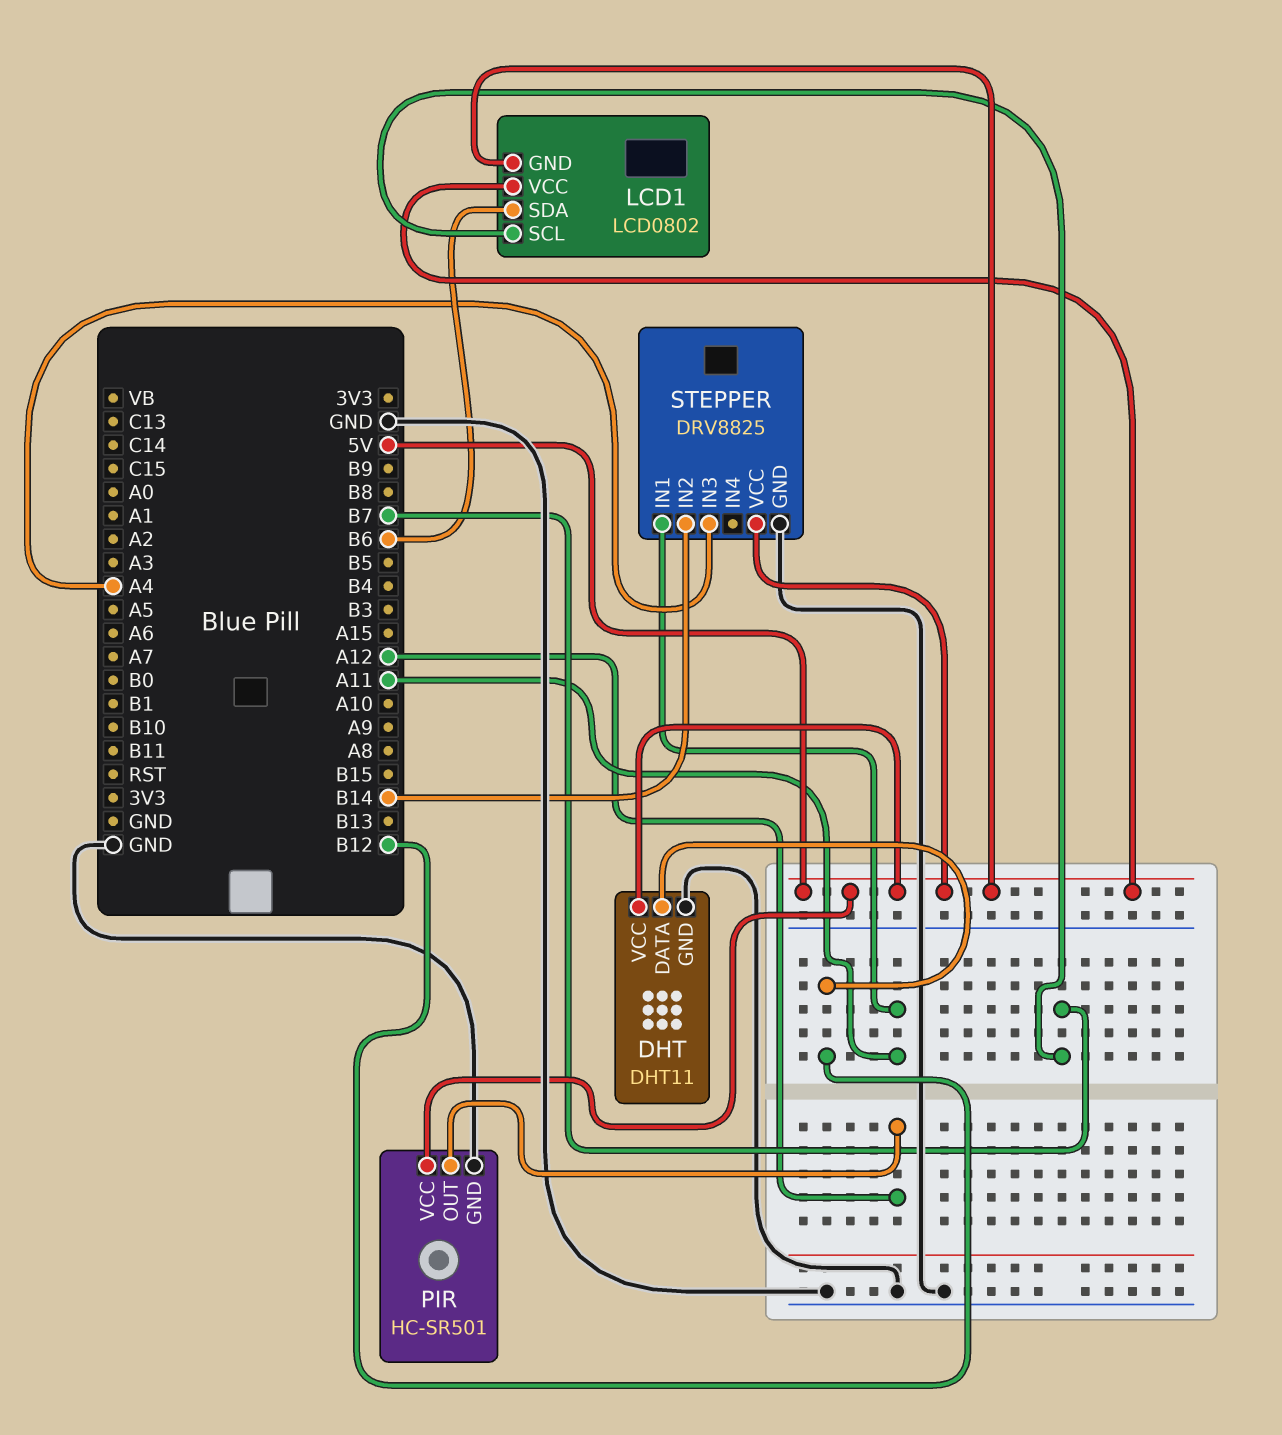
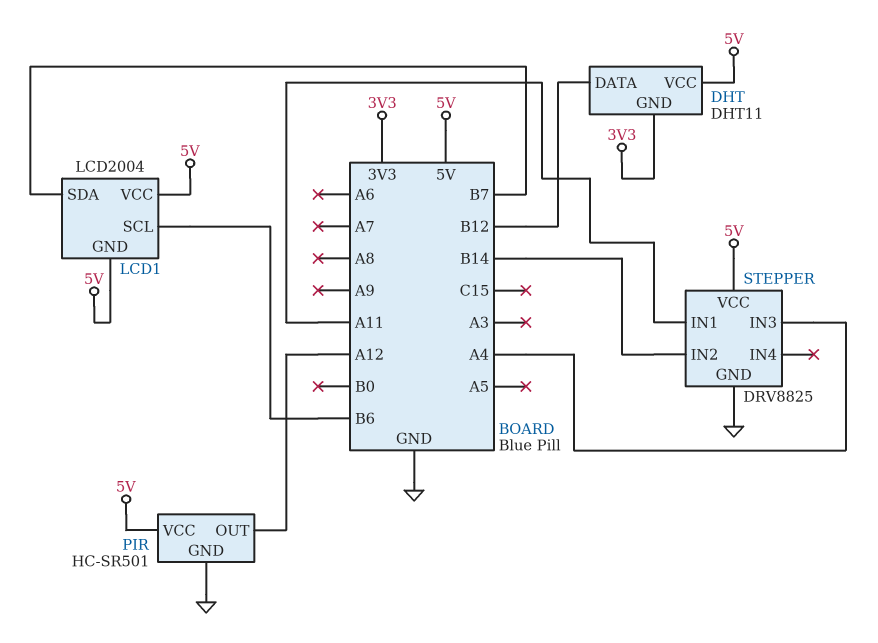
DHT pin GND: GND -> 3V3
LCD1: LCD0802 -> LCD2004
LCD1 pin SCL: B7 -> B6
LCD1 pin SDA: B6 -> B7

